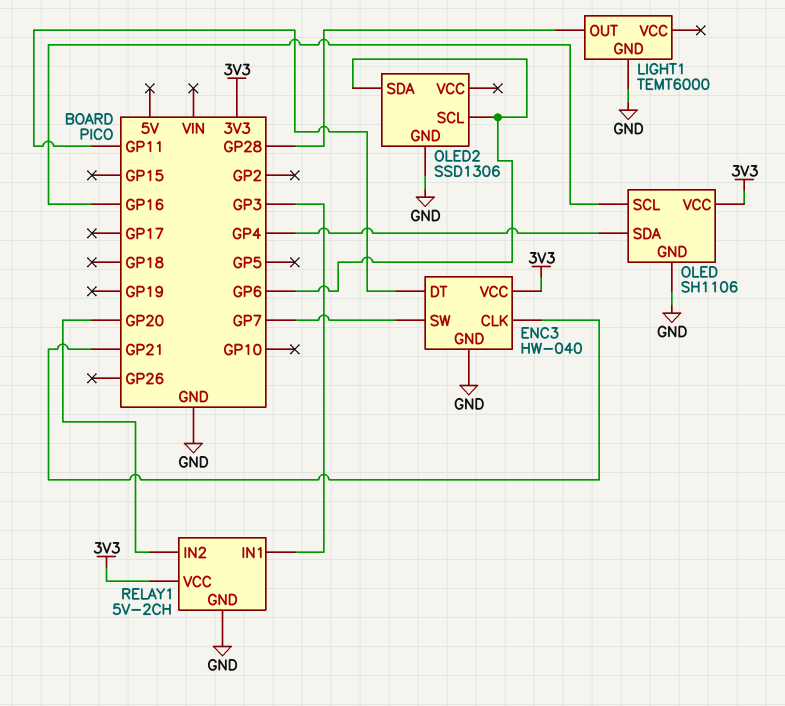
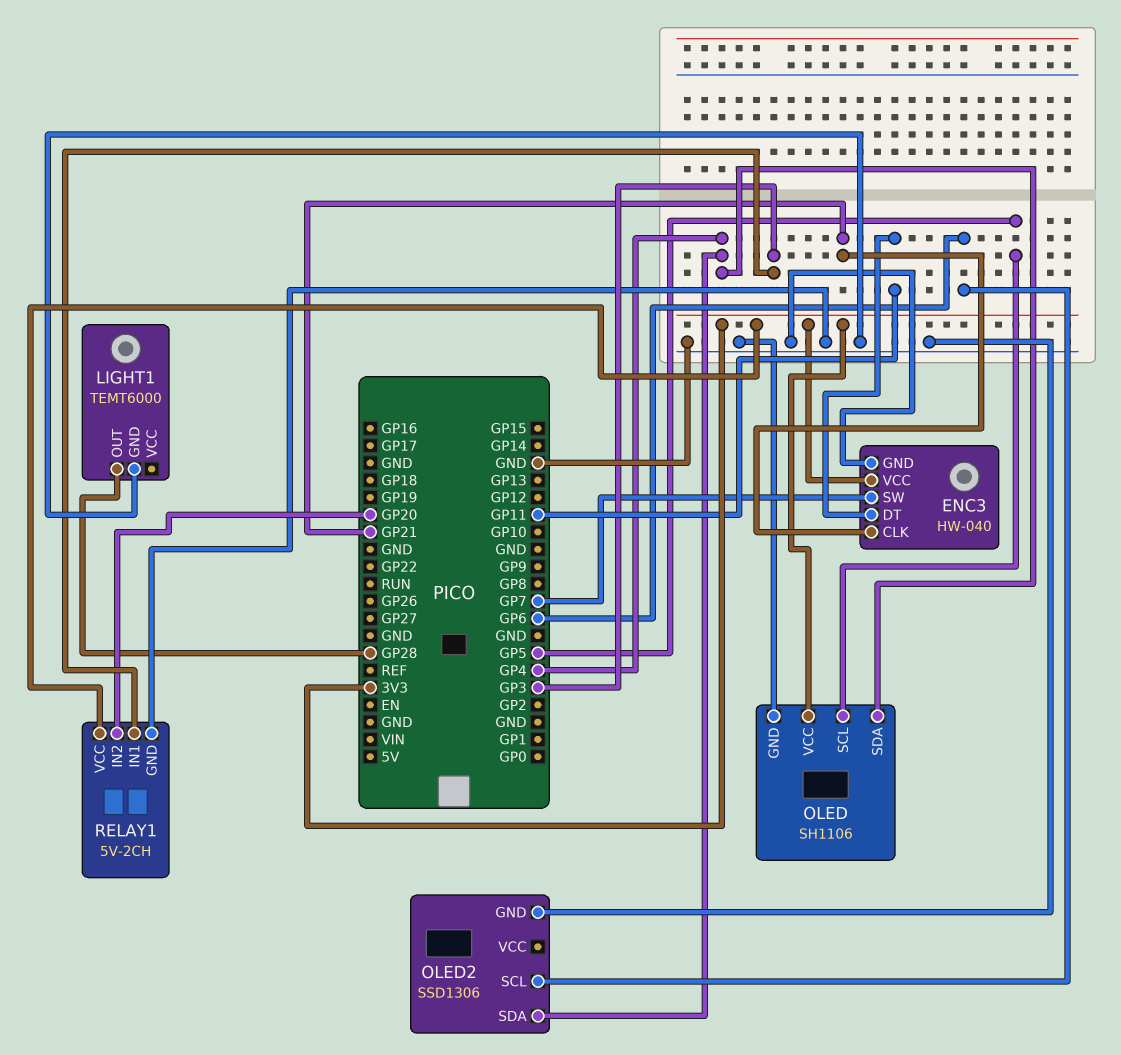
OLED pin SCL: GP16 -> GP5
OLED2 pin SDA: GP6 -> GP4

